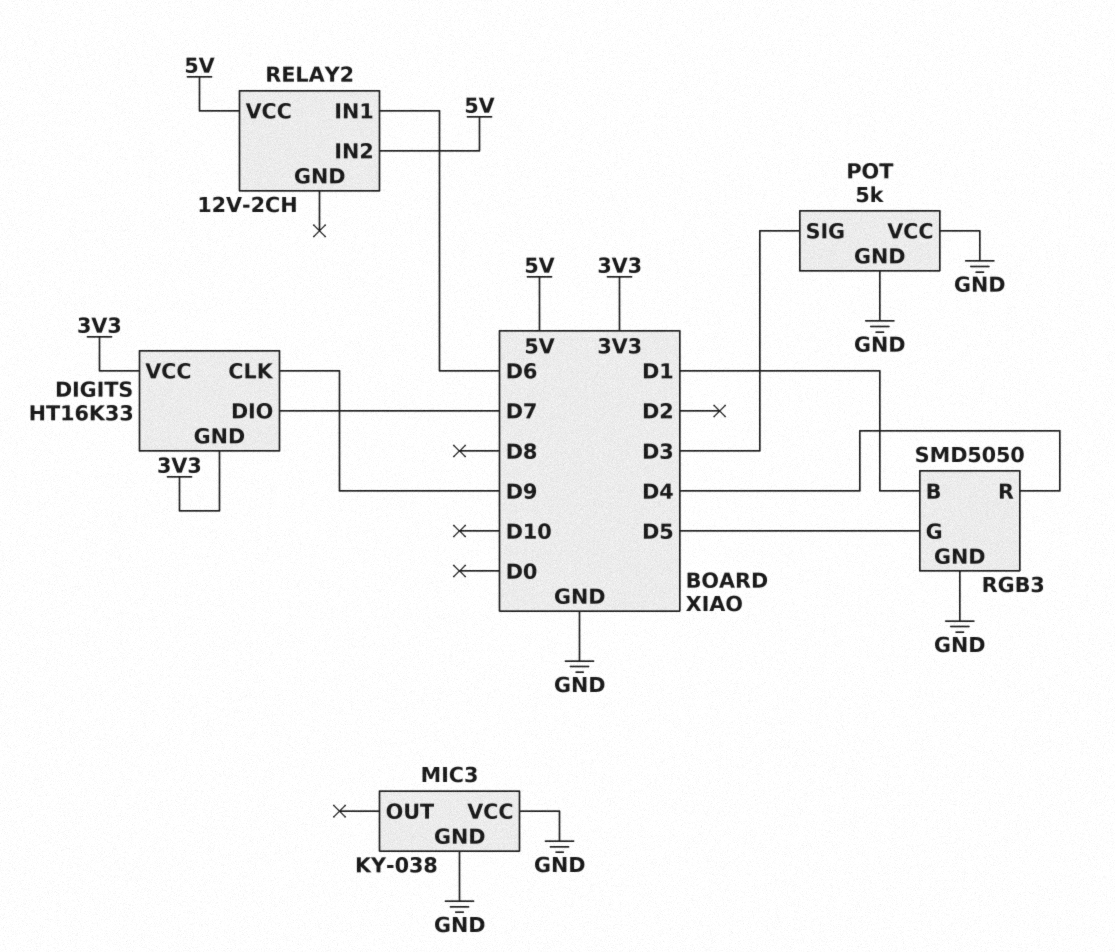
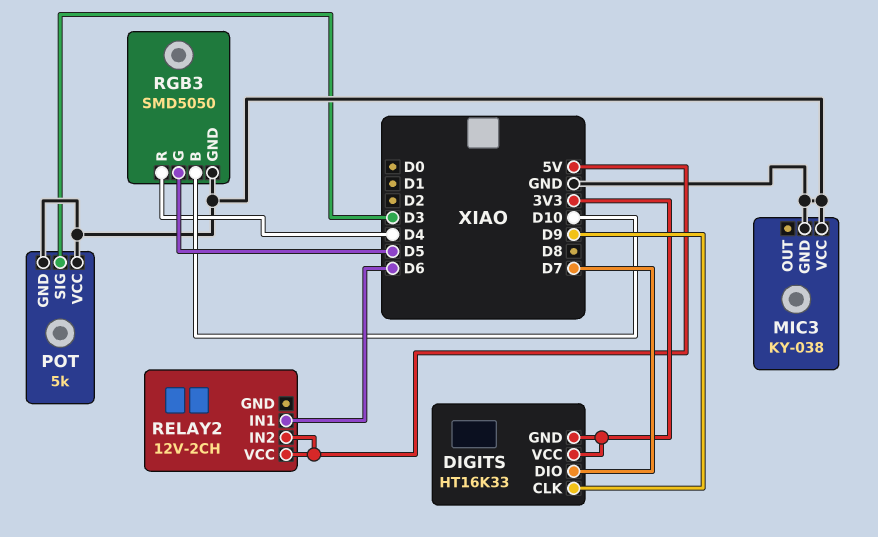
RGB3 pin B: D1 -> D10

